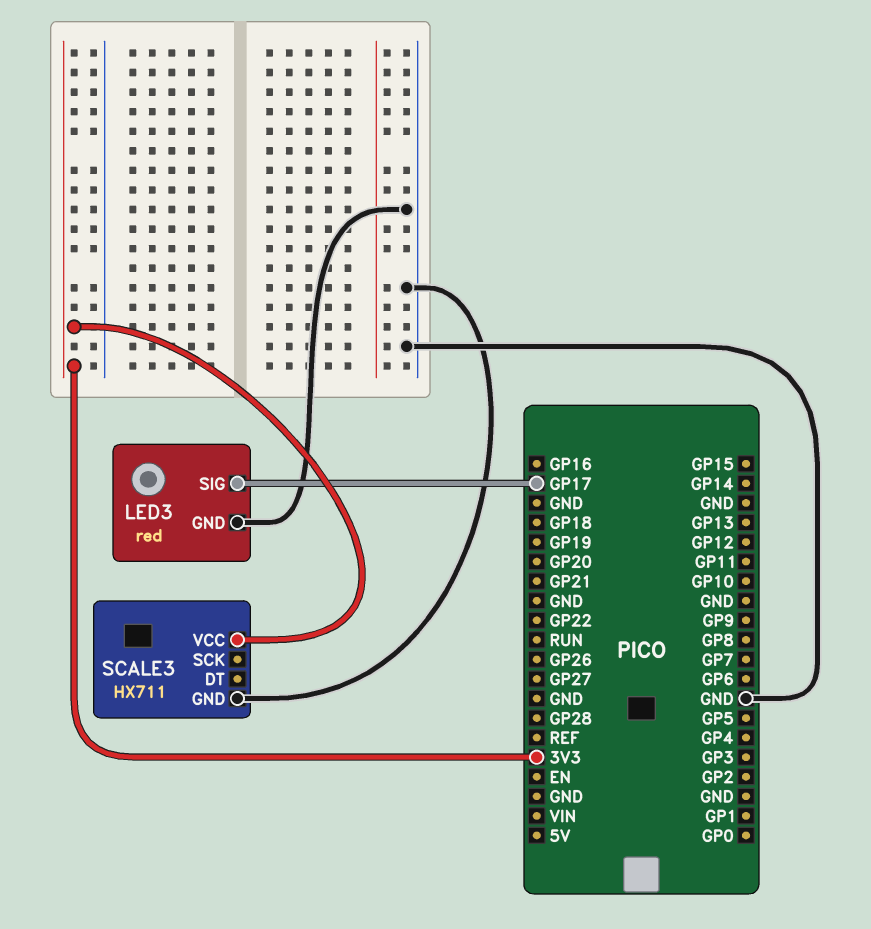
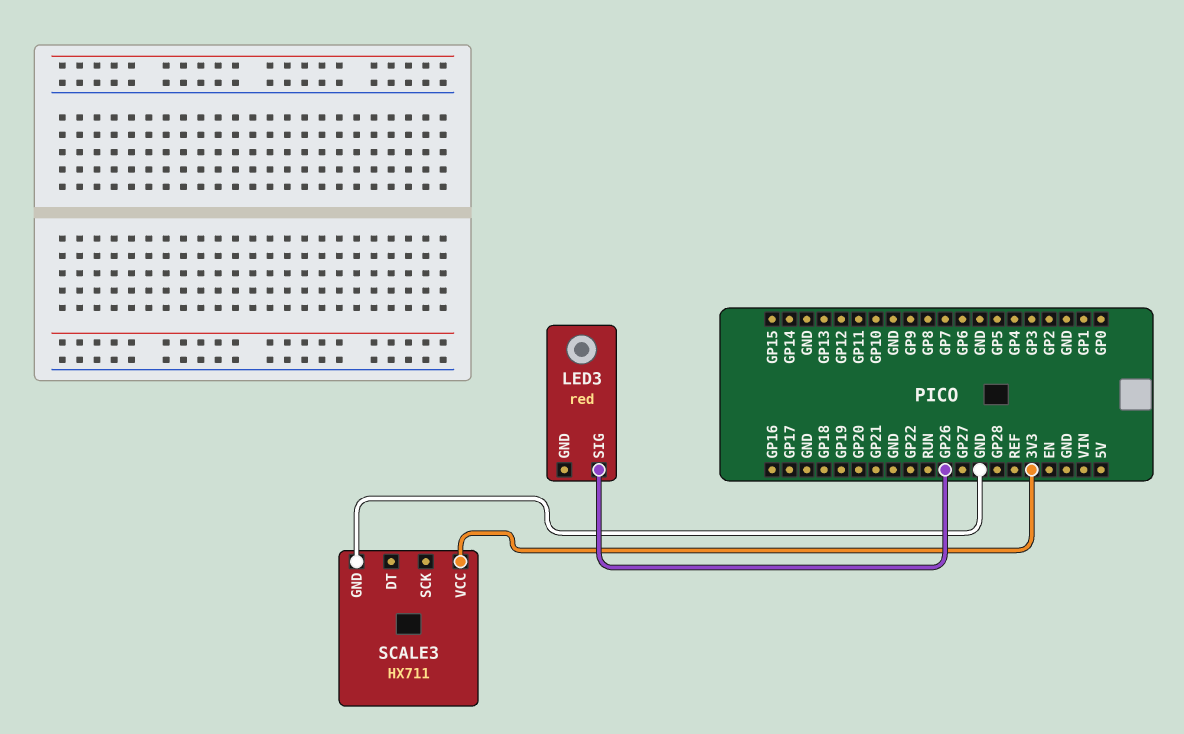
LED3 pin GND: GND -> none
LED3 pin SIG: GP17 -> GP26

